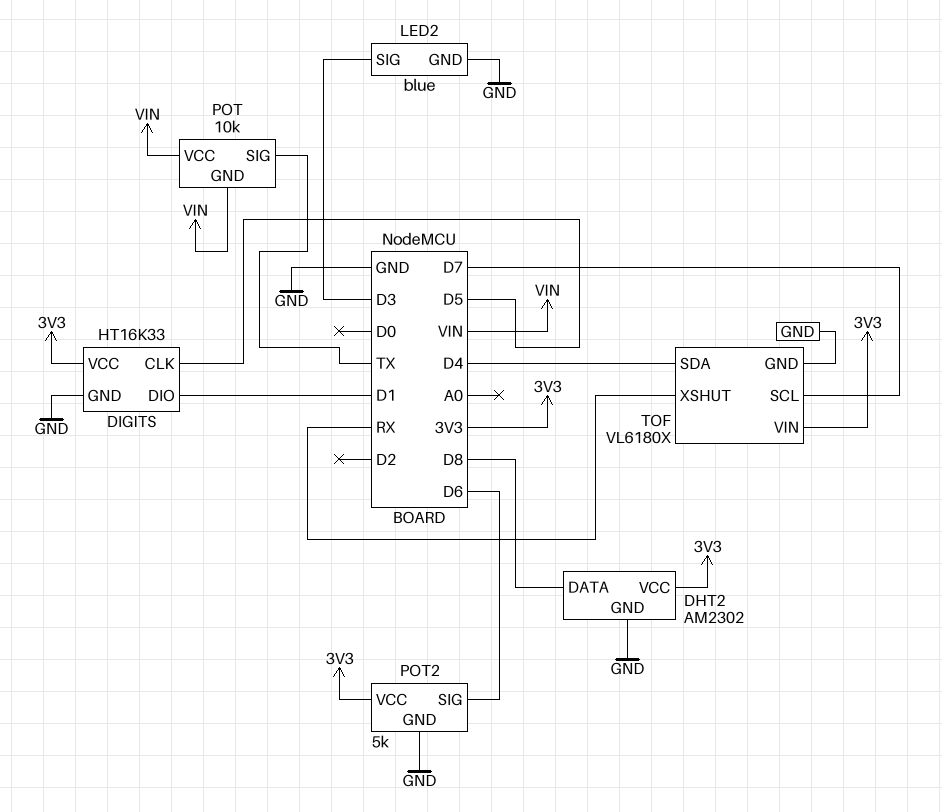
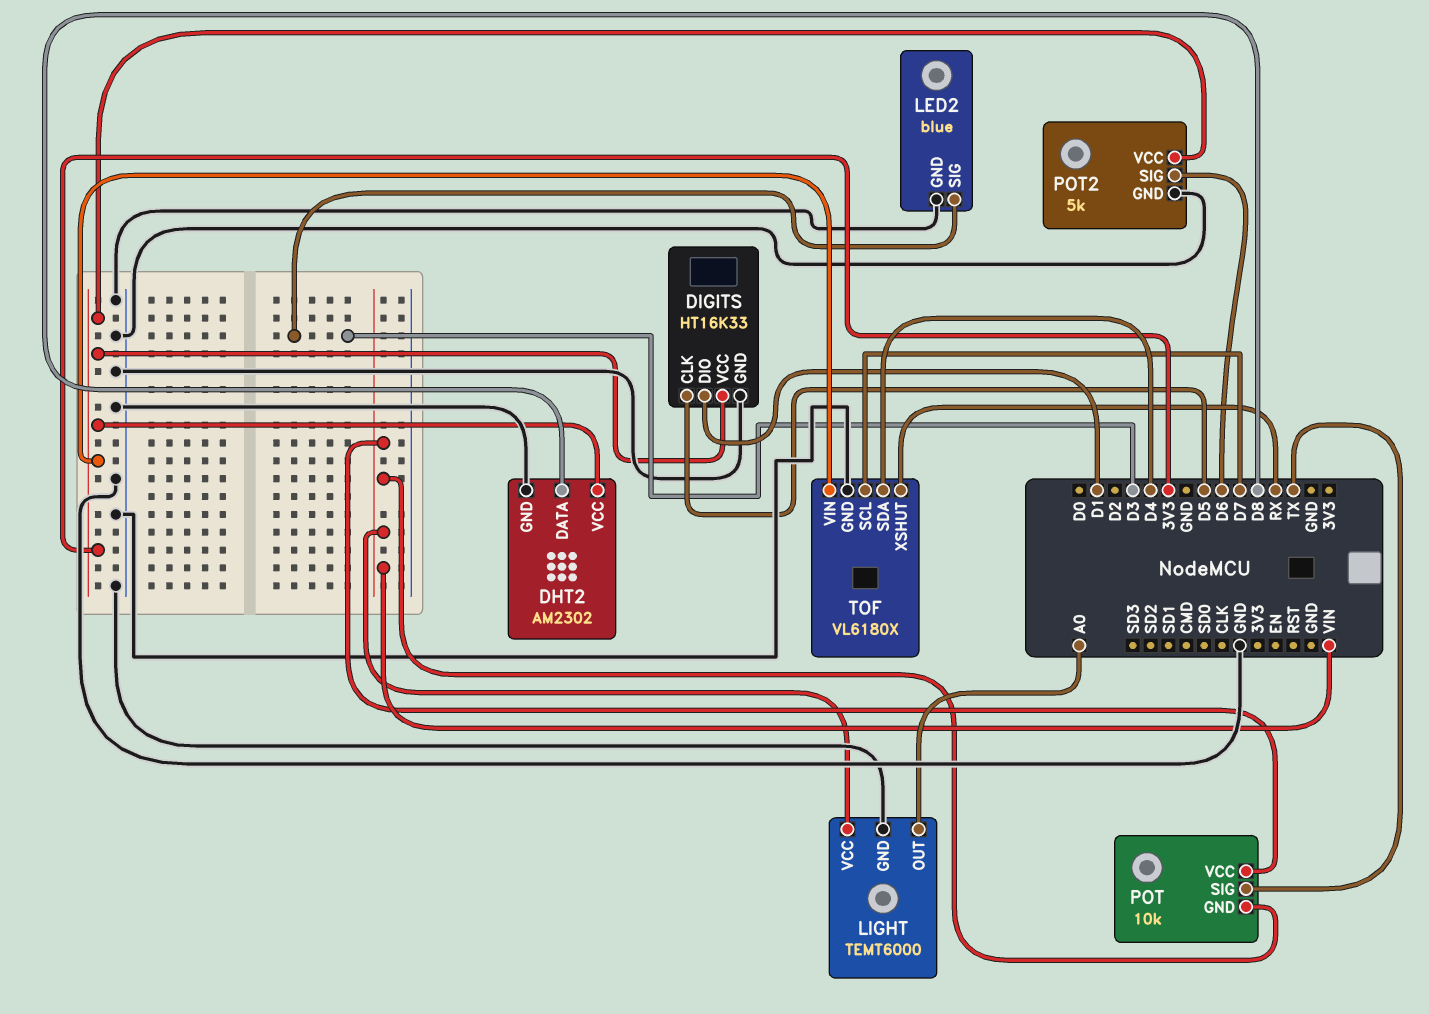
LIGHT: none -> TEMT6000
LIGHT pin GND: none -> GND
LIGHT pin OUT: none -> A0
LIGHT pin VCC: none -> VIN

